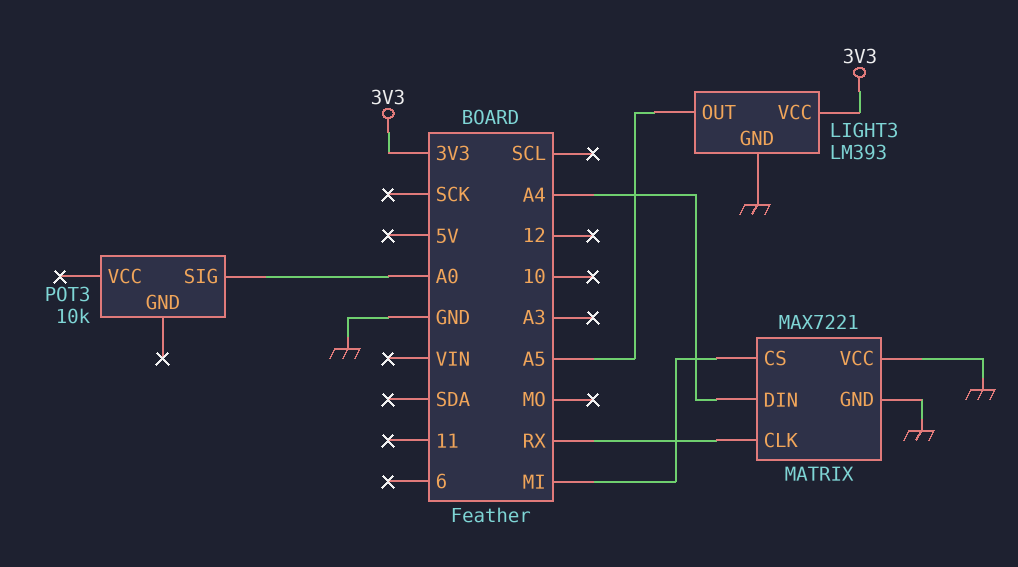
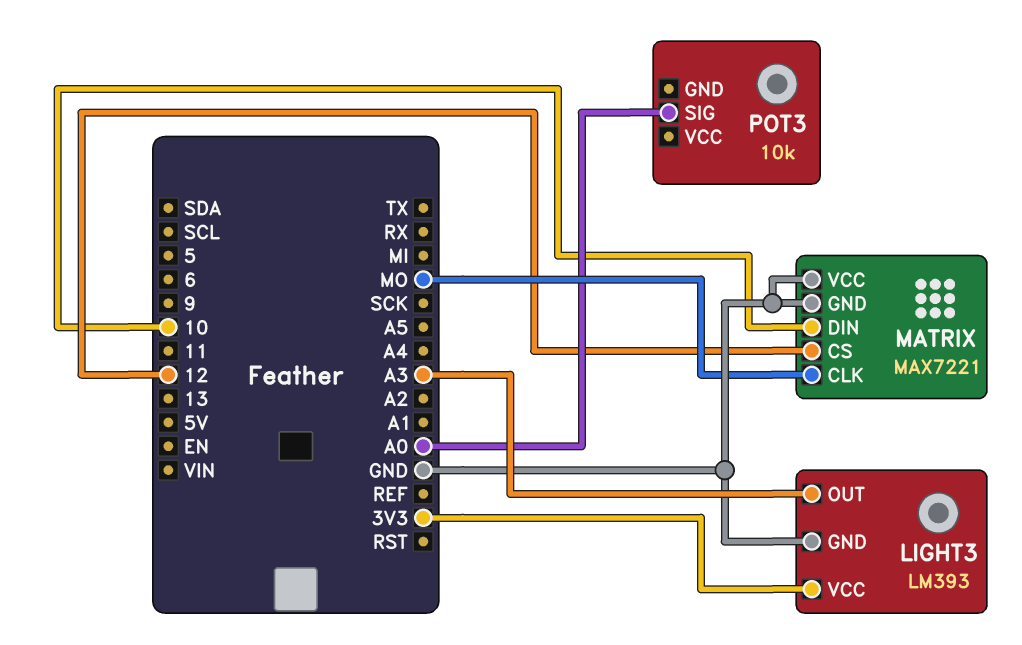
LIGHT3 pin OUT: A5 -> A3
MATRIX pin CLK: RX -> MO
MATRIX pin CS: MI -> 12
MATRIX pin DIN: A4 -> 10

